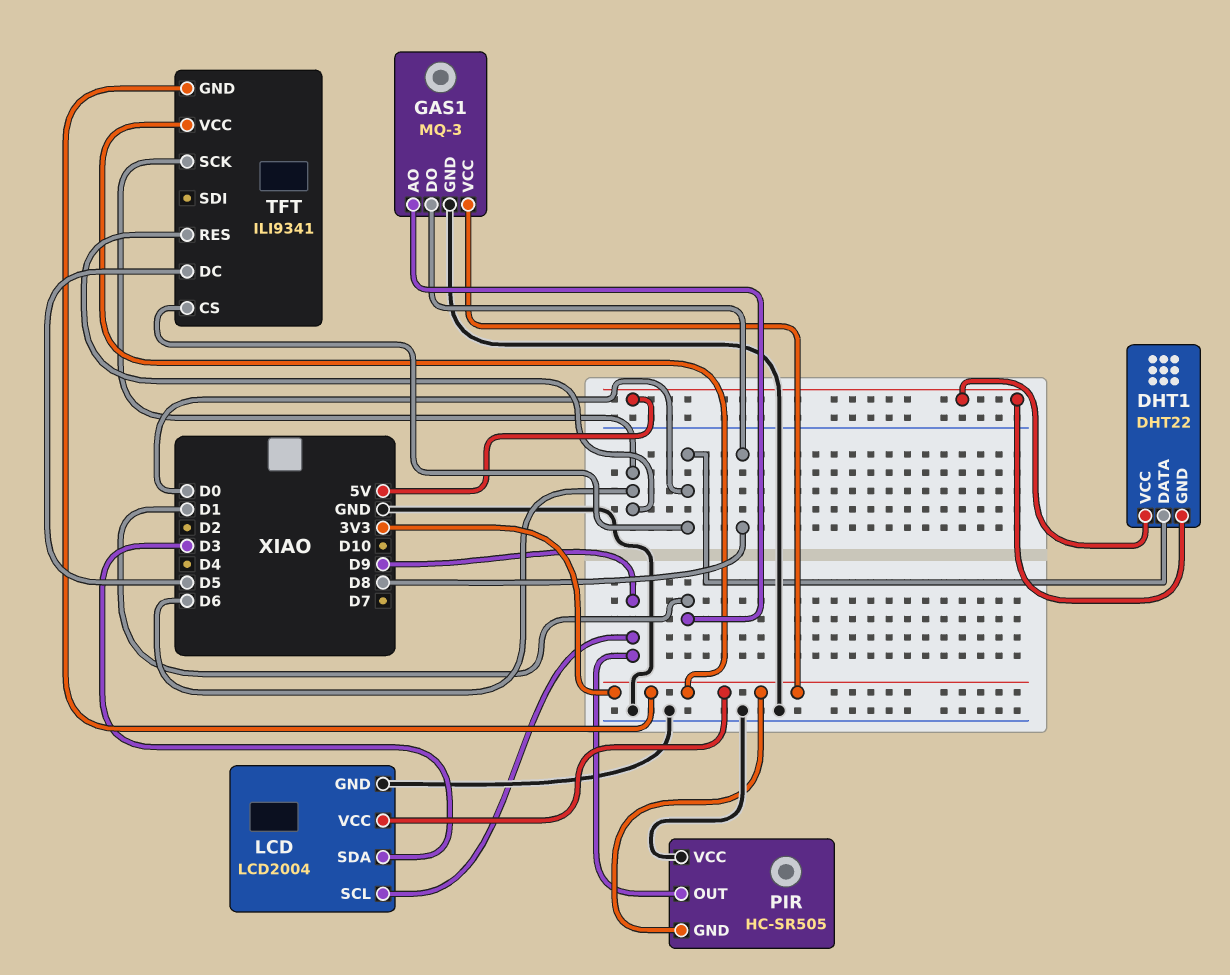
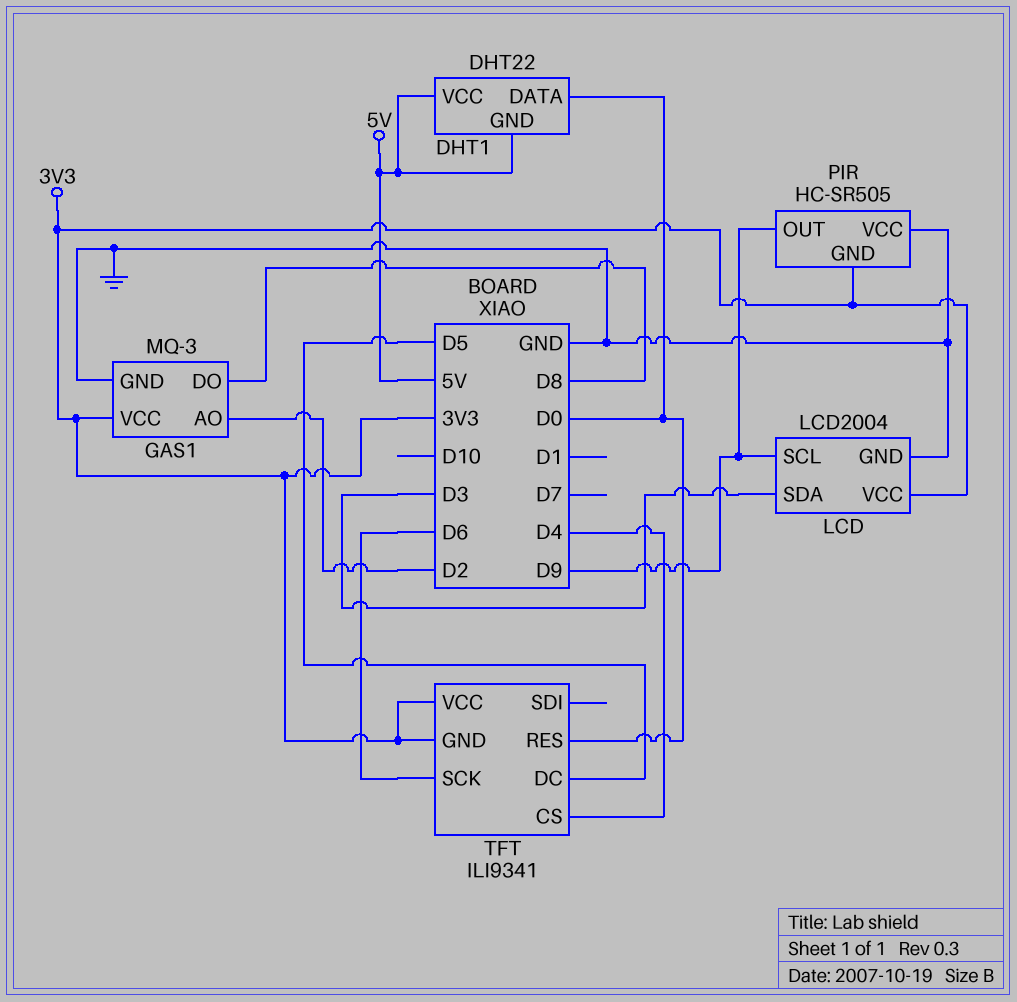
GAS1 pin AO: D1 -> D2
TFT pin CS: D0 -> D4
TFT pin RES: D6 -> D0

